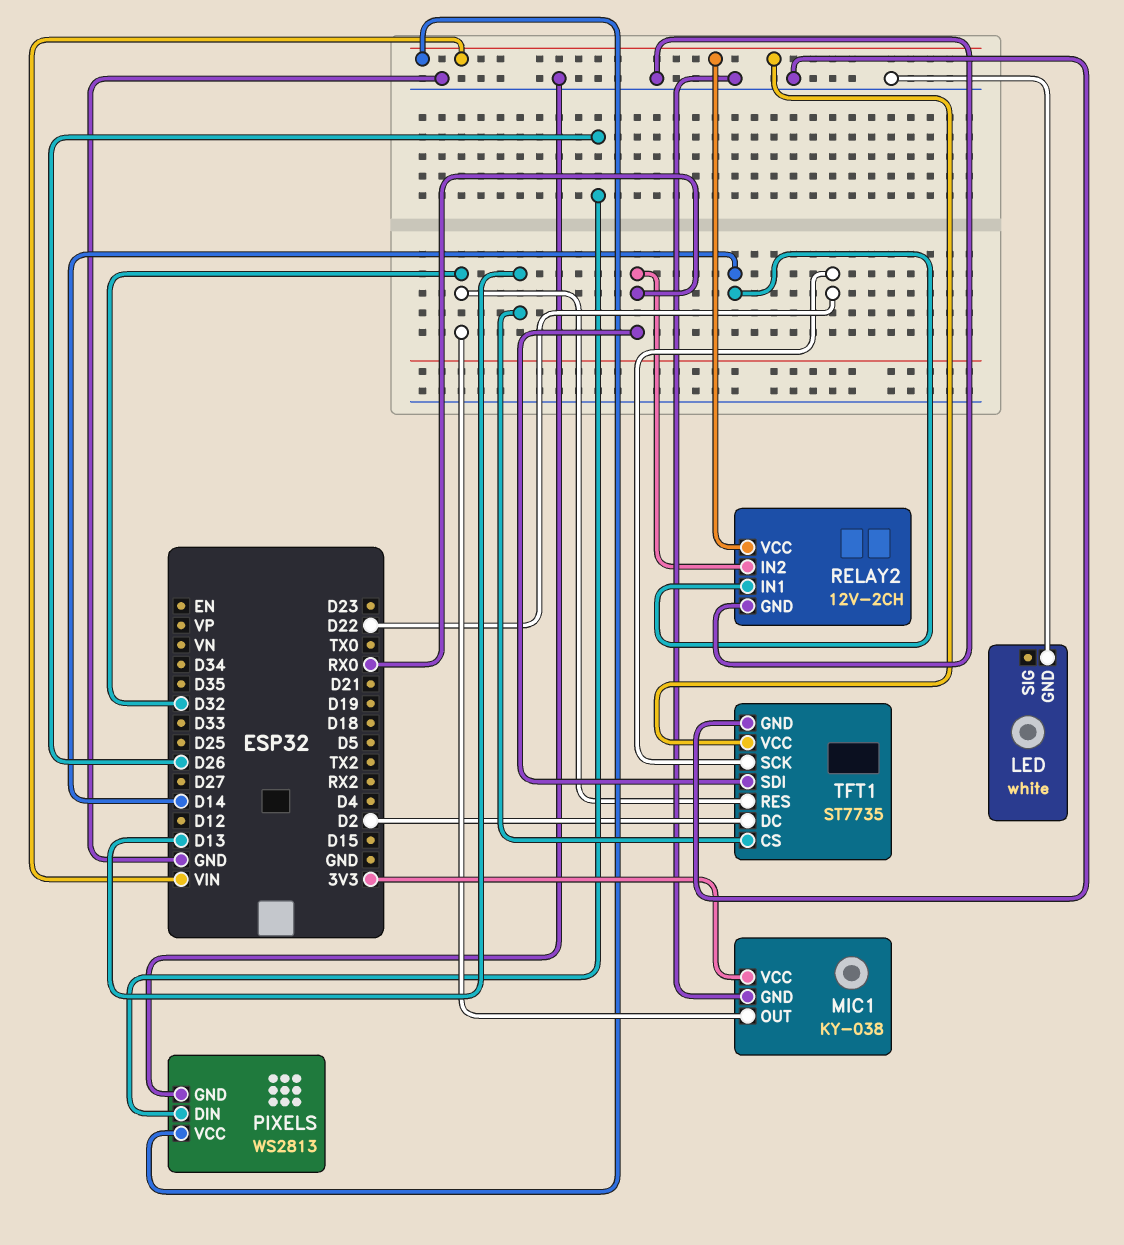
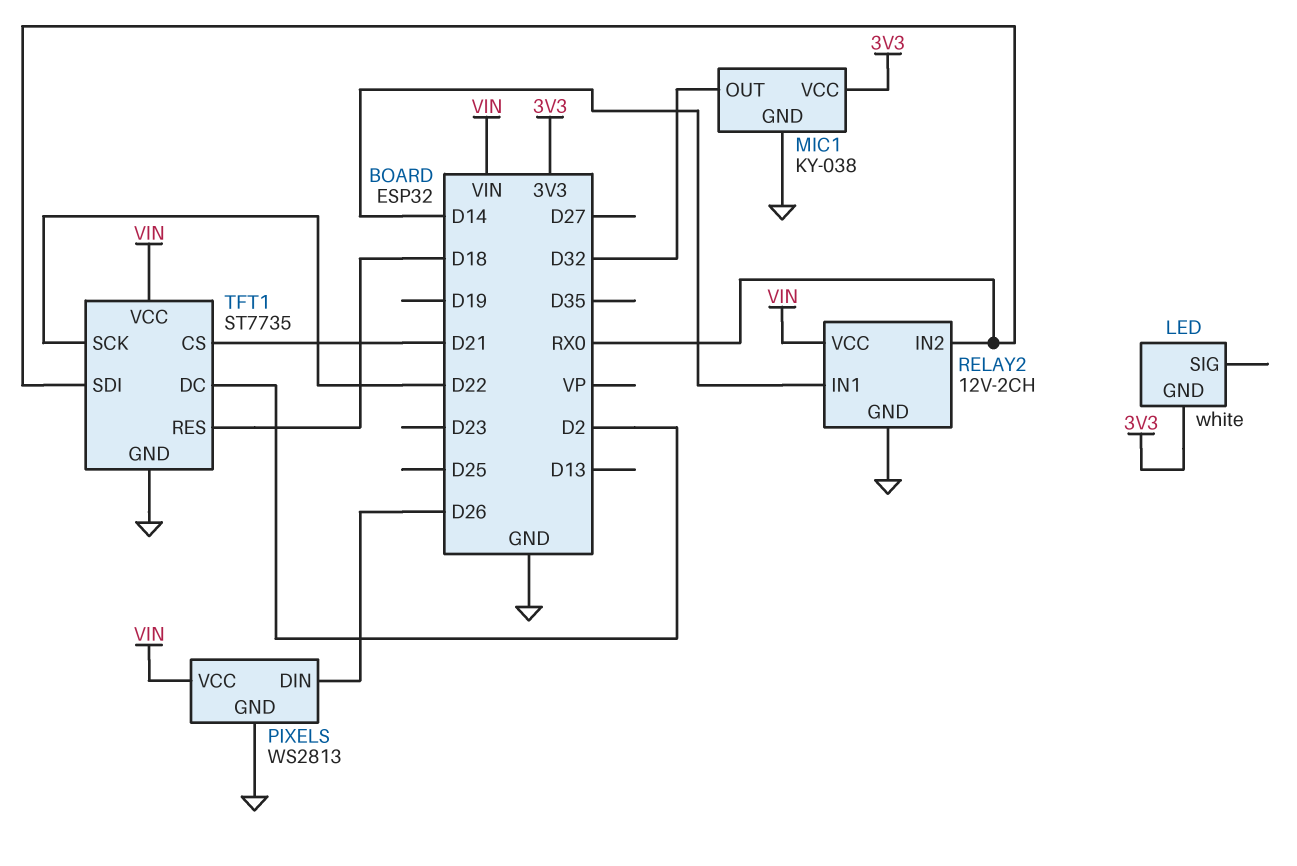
LED pin GND: GND -> 3V3
TFT1 pin CS: D13 -> D21
TFT1 pin RES: D32 -> D18

